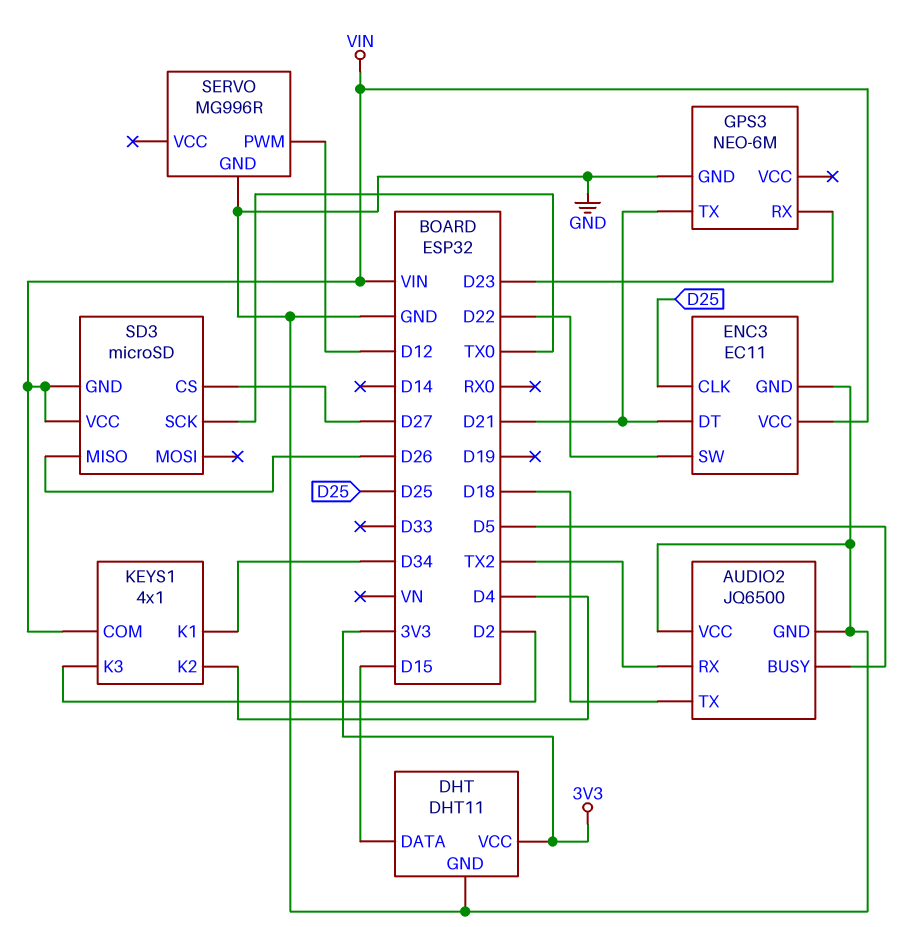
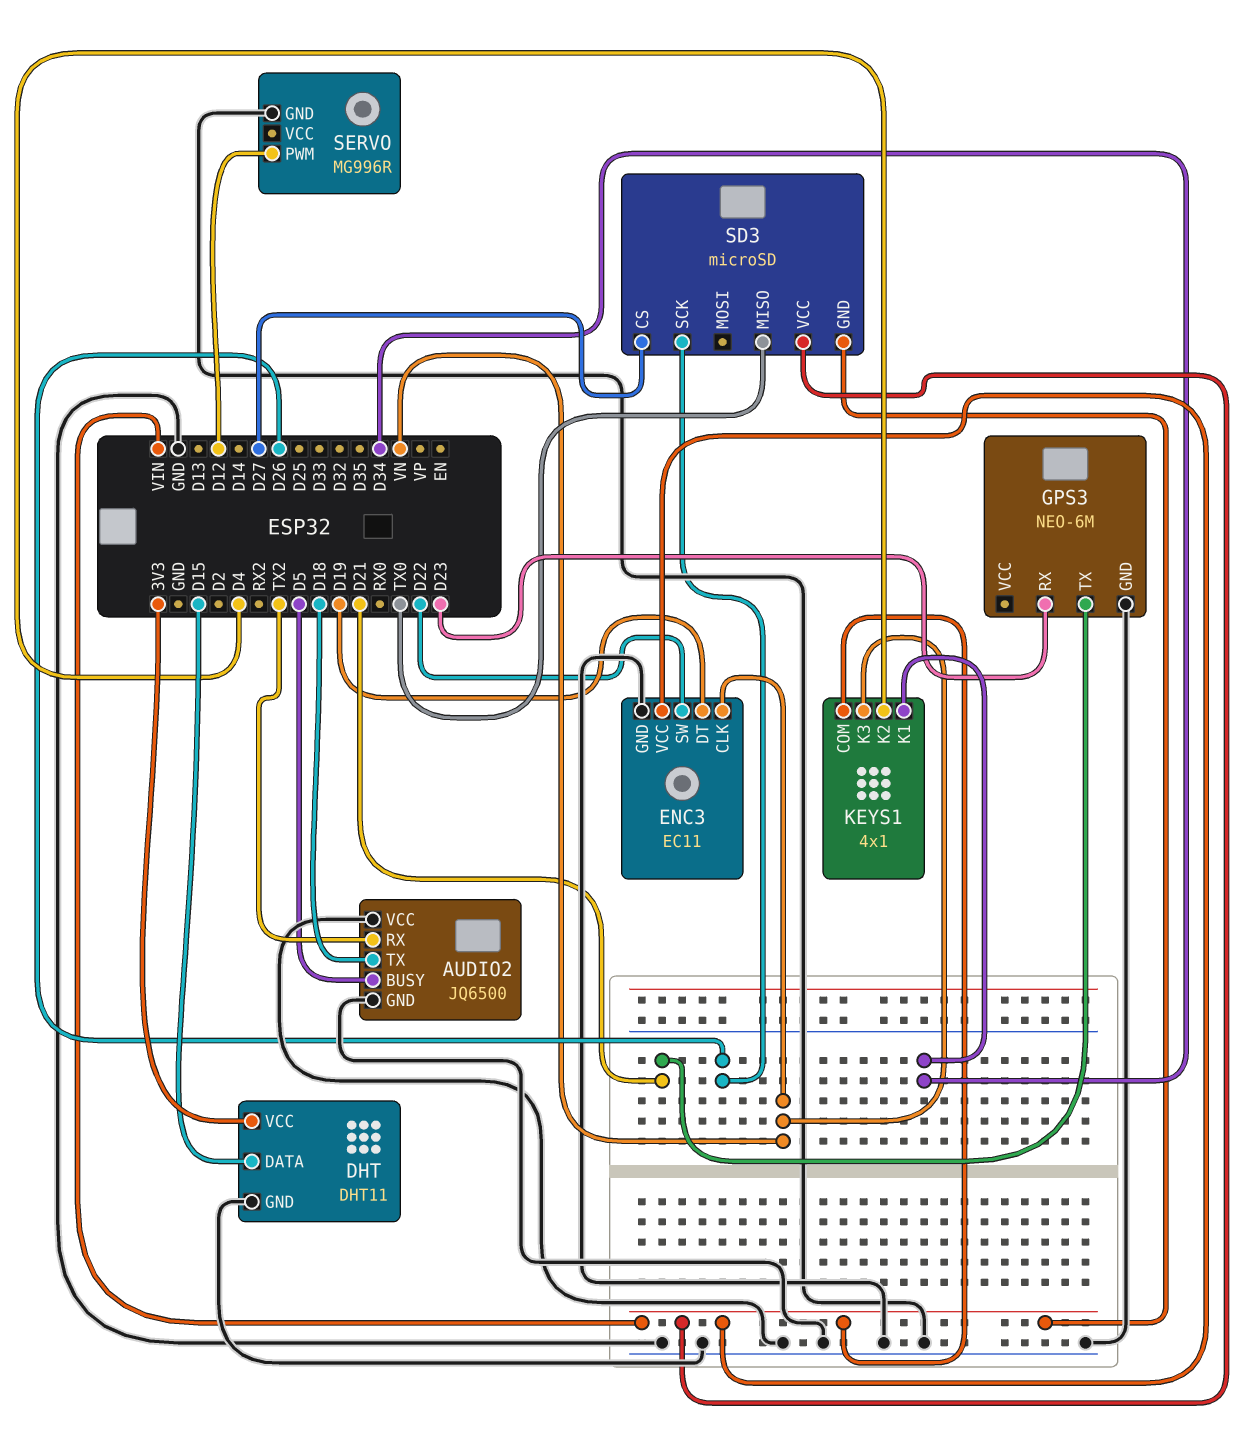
ENC3 pin CLK: D25 -> VN
ENC3 pin DT: D21 -> D19
KEYS1 pin K3: D2 -> VN
SD3 pin MISO: D26 -> TX0
SD3 pin SCK: TX0 -> D26

